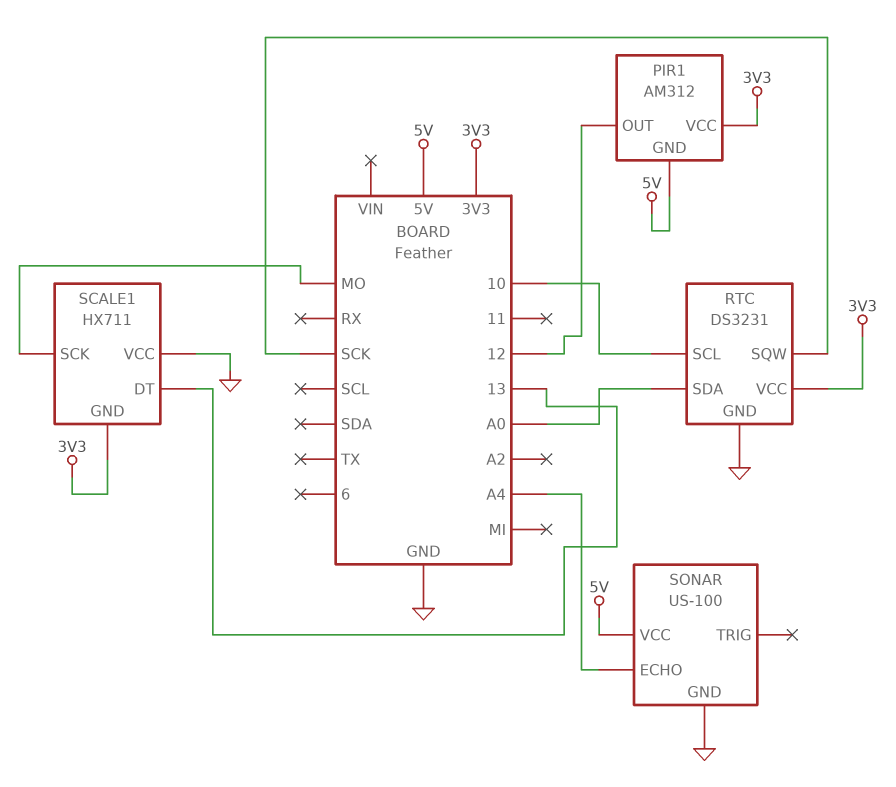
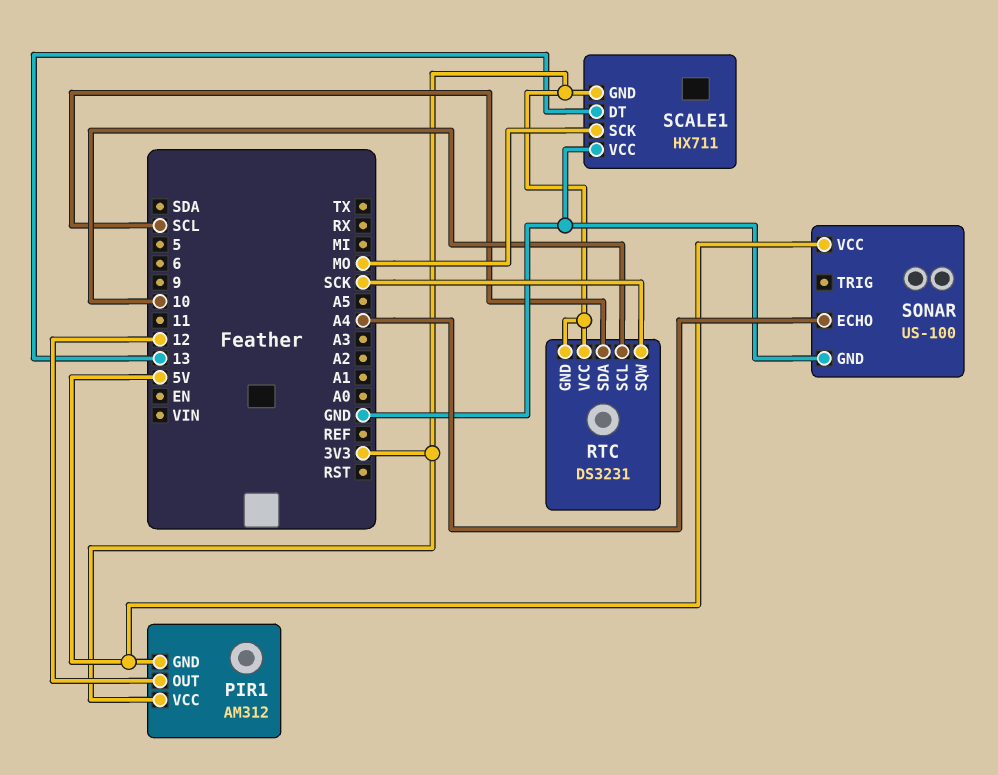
RTC pin GND: GND -> 3V3
RTC pin SDA: A0 -> SCL

